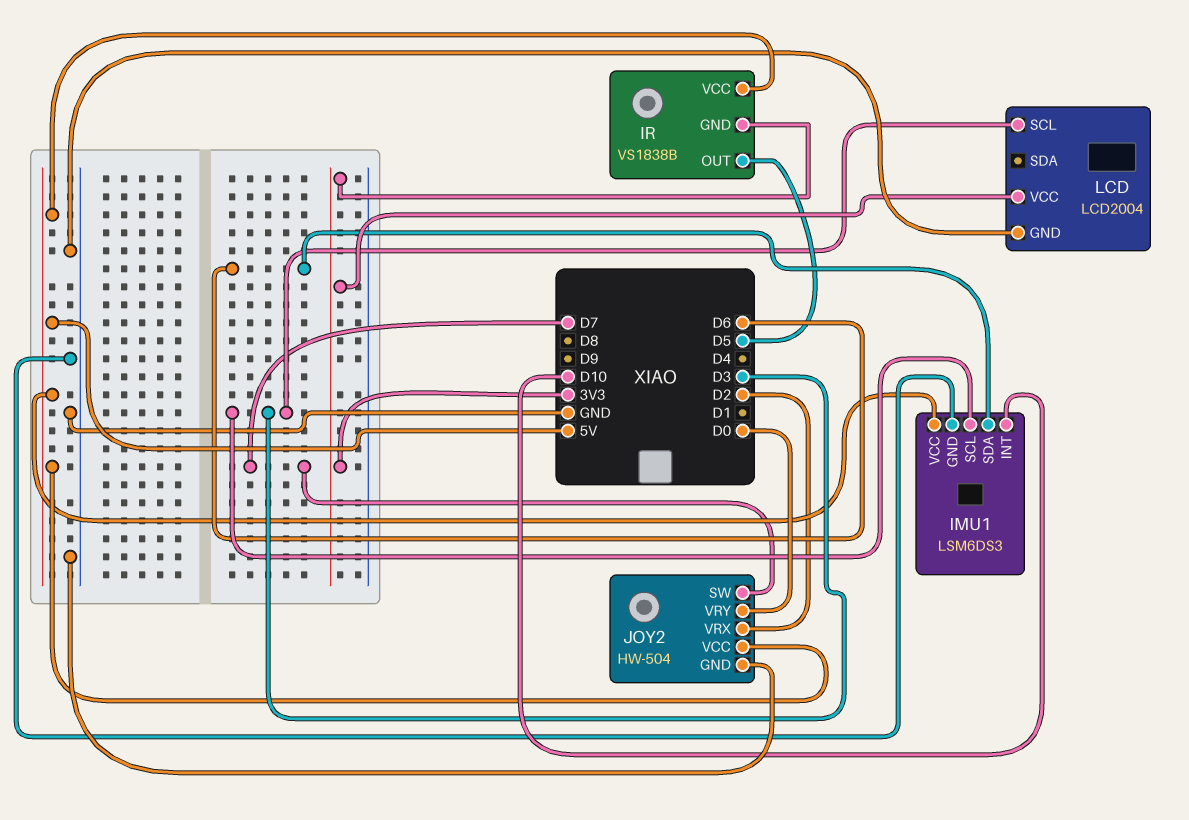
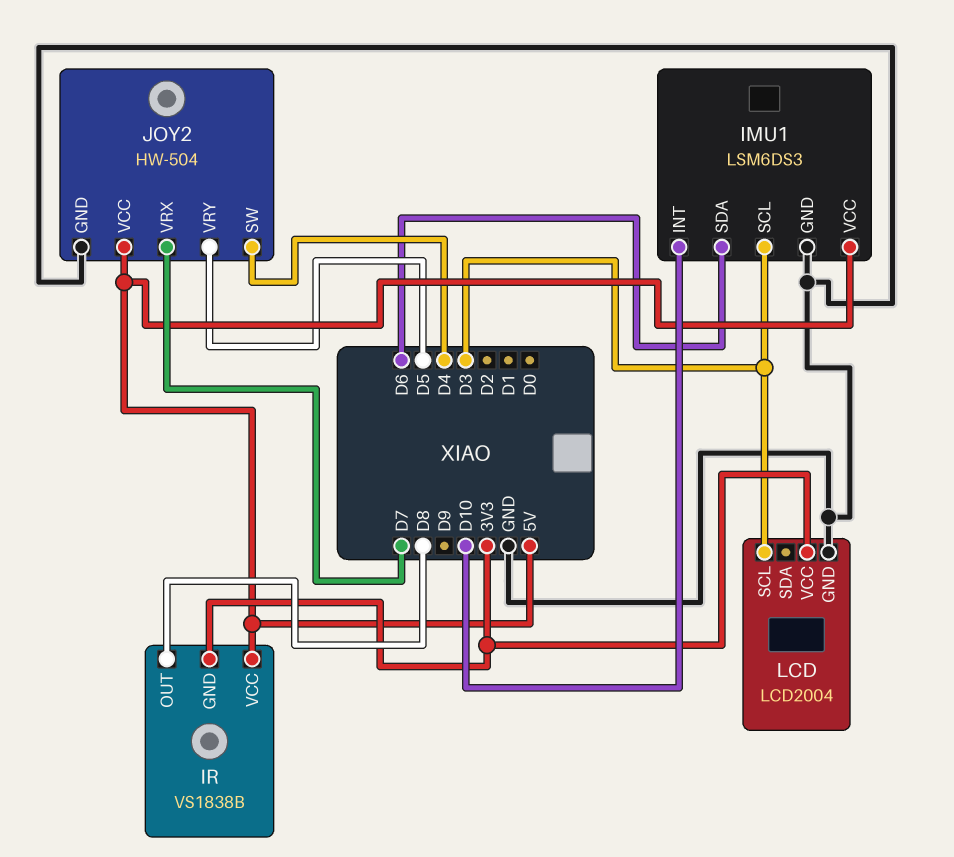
IR pin OUT: D5 -> D8
JOY2 pin SW: D7 -> D4
JOY2 pin VRX: D2 -> D7
JOY2 pin VRY: D0 -> D5

